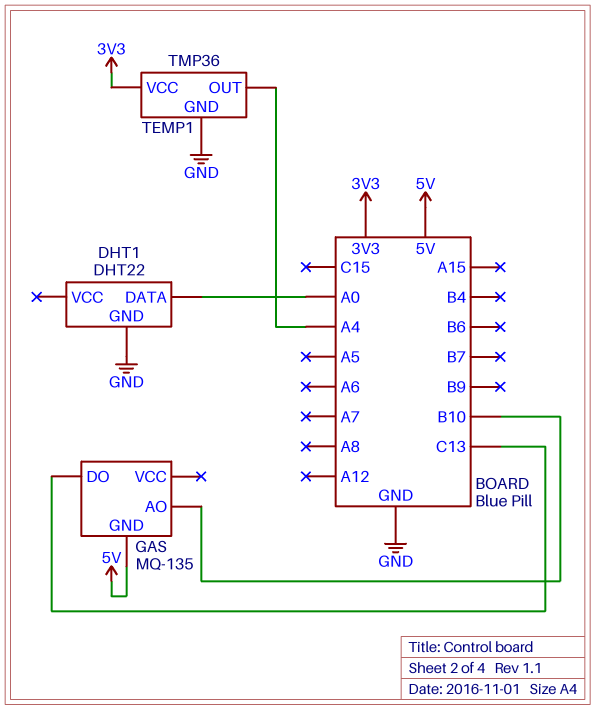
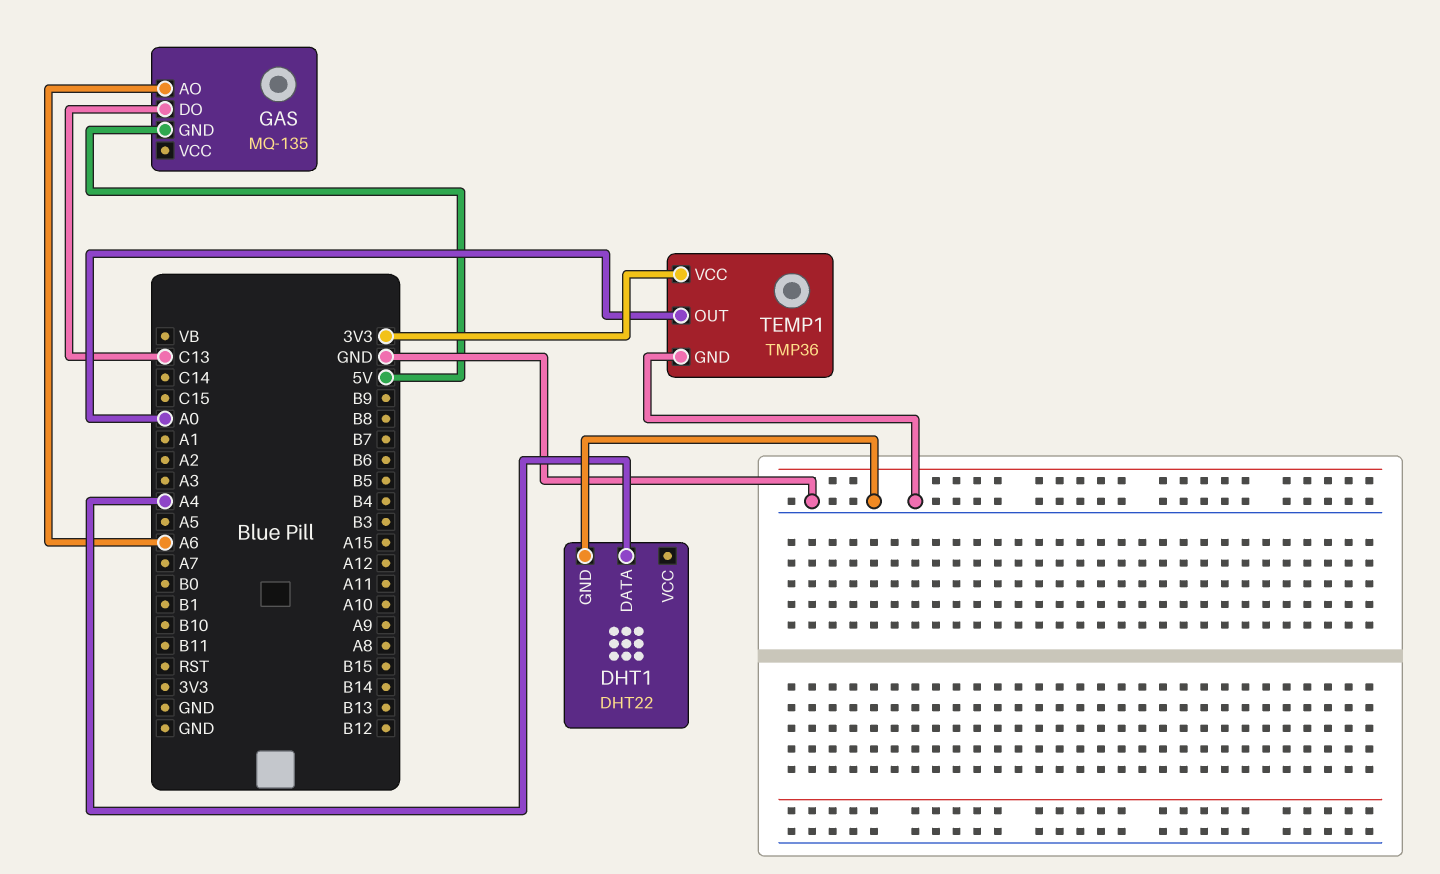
DHT1 pin DATA: A0 -> A4
GAS pin AO: B10 -> A6
TEMP1 pin OUT: A4 -> A0

